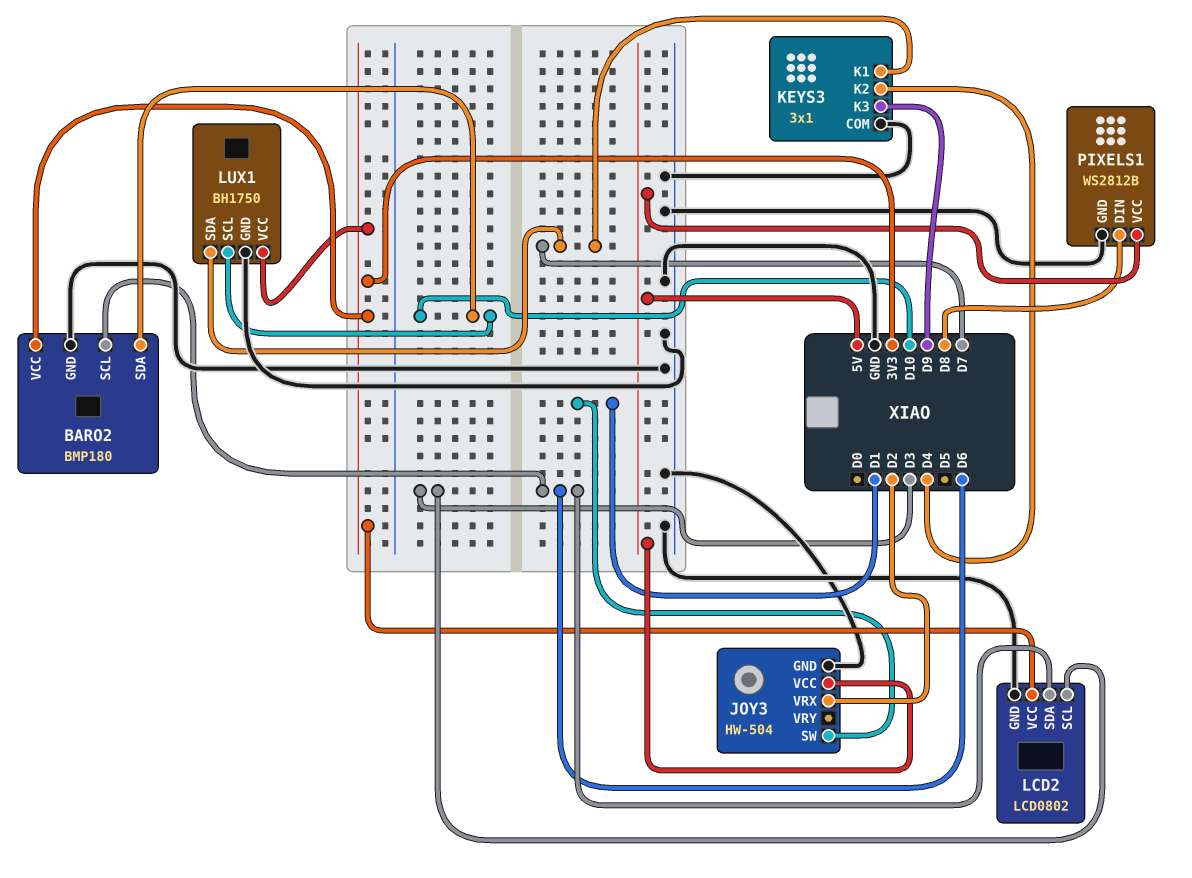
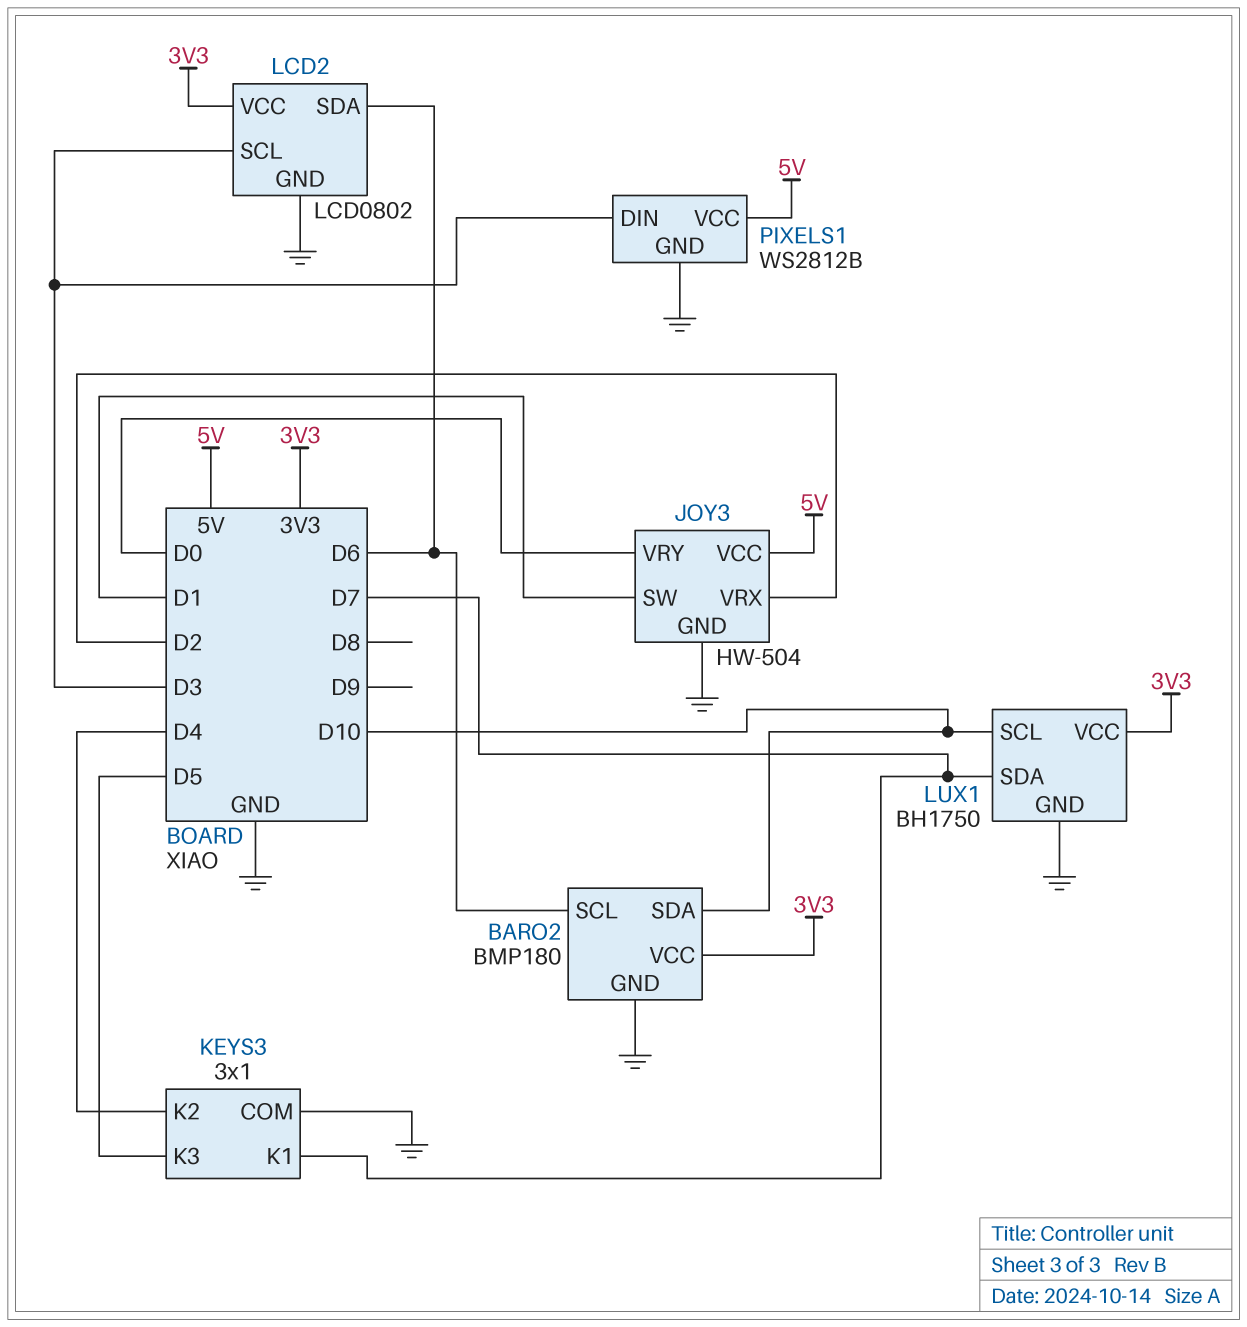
JOY3 pin VRY: none -> D0
KEYS3 pin K3: D9 -> D5
PIXELS1 pin DIN: D8 -> D3

